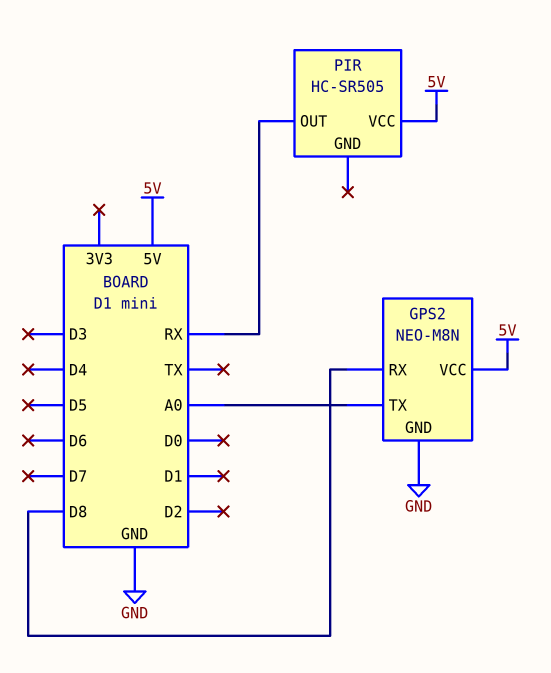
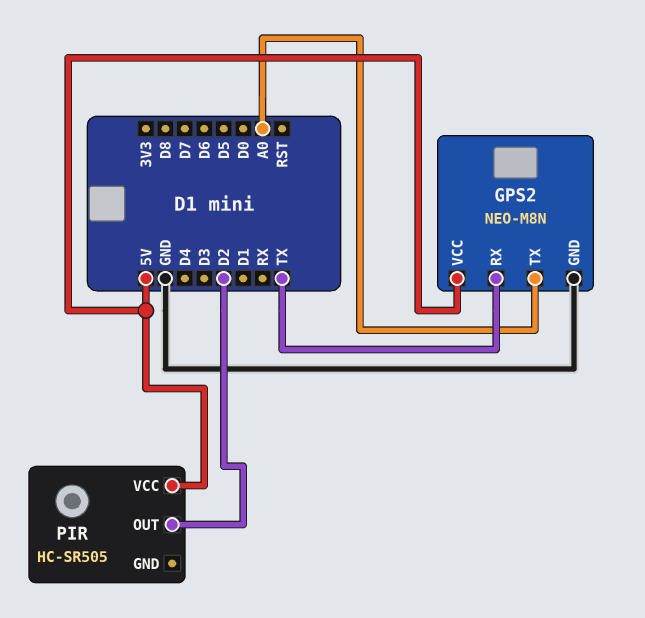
GPS2 pin RX: D8 -> TX
PIR pin OUT: RX -> D2

